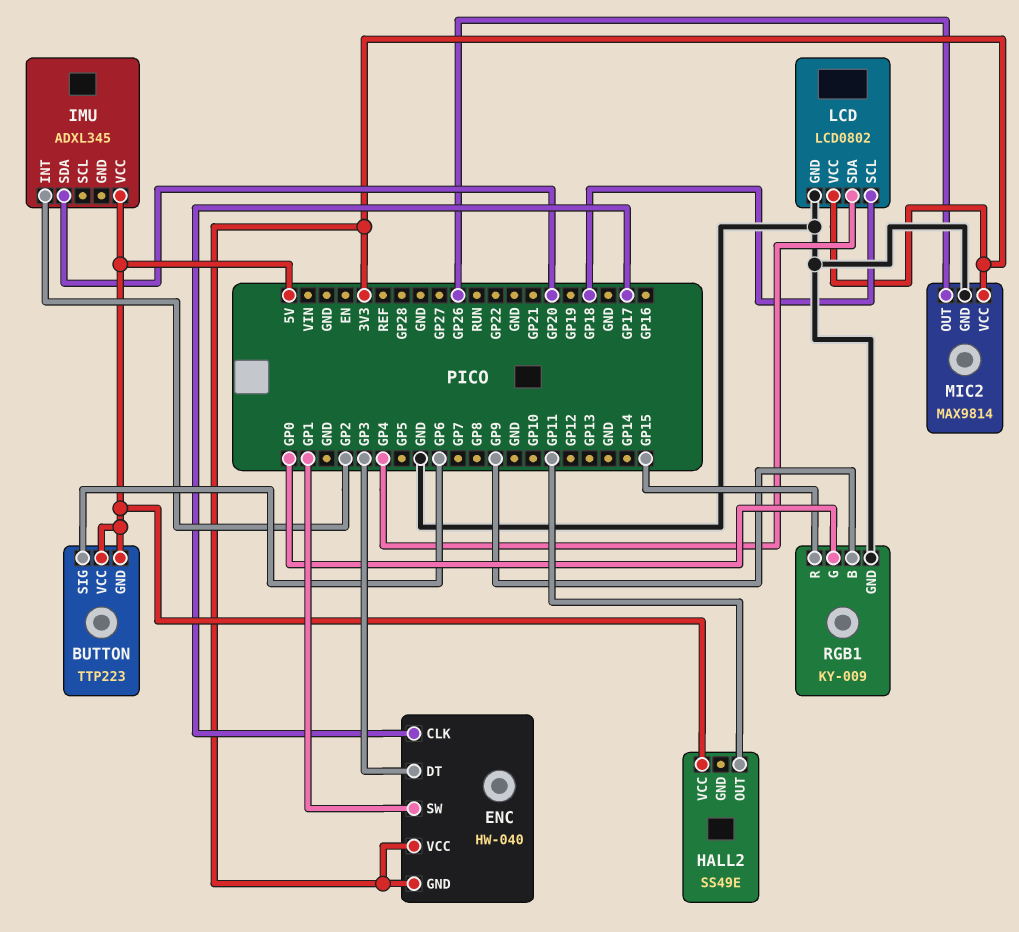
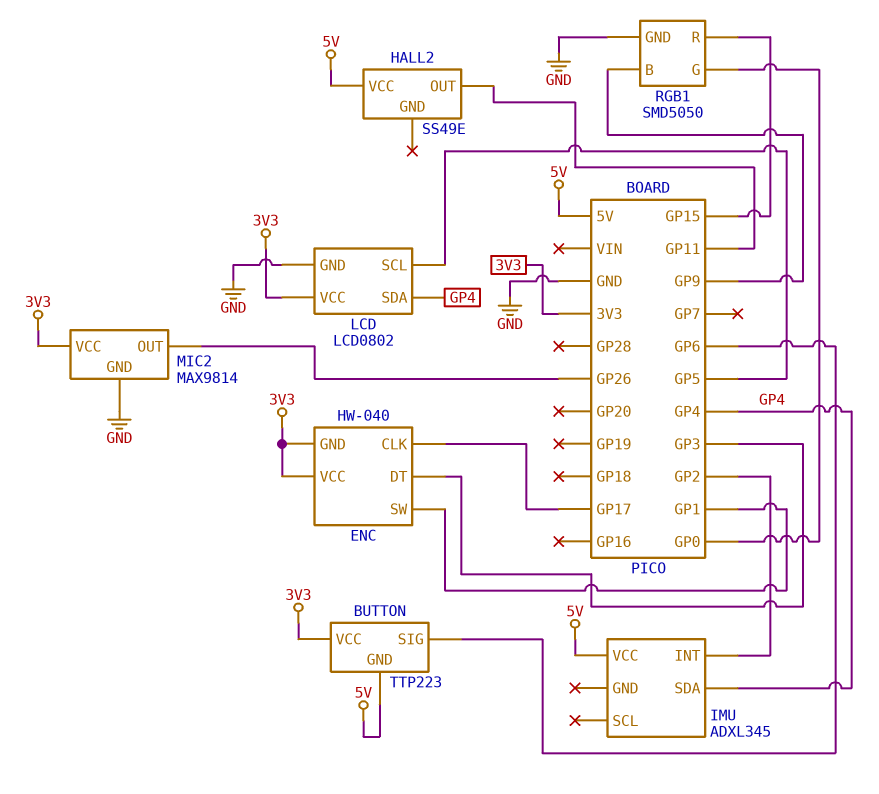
BUTTON pin VCC: 5V -> 3V3
IMU pin SDA: GP20 -> GP4
LCD pin SCL: GP18 -> GP5
RGB1: KY-009 -> SMD5050

